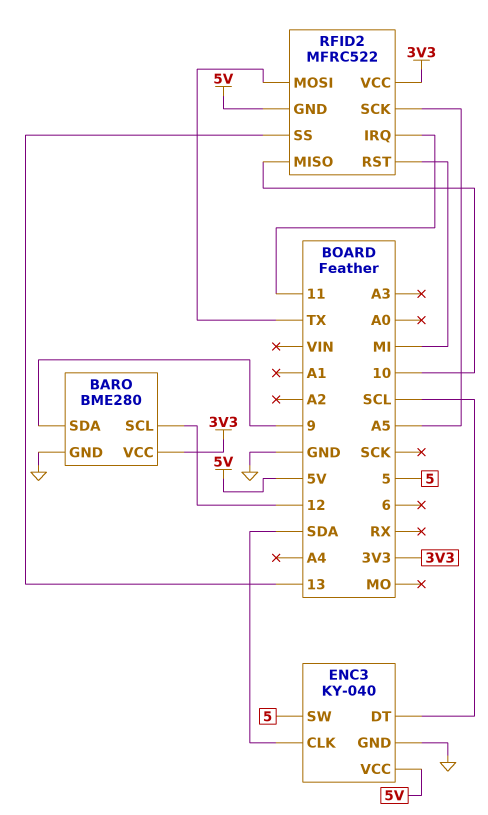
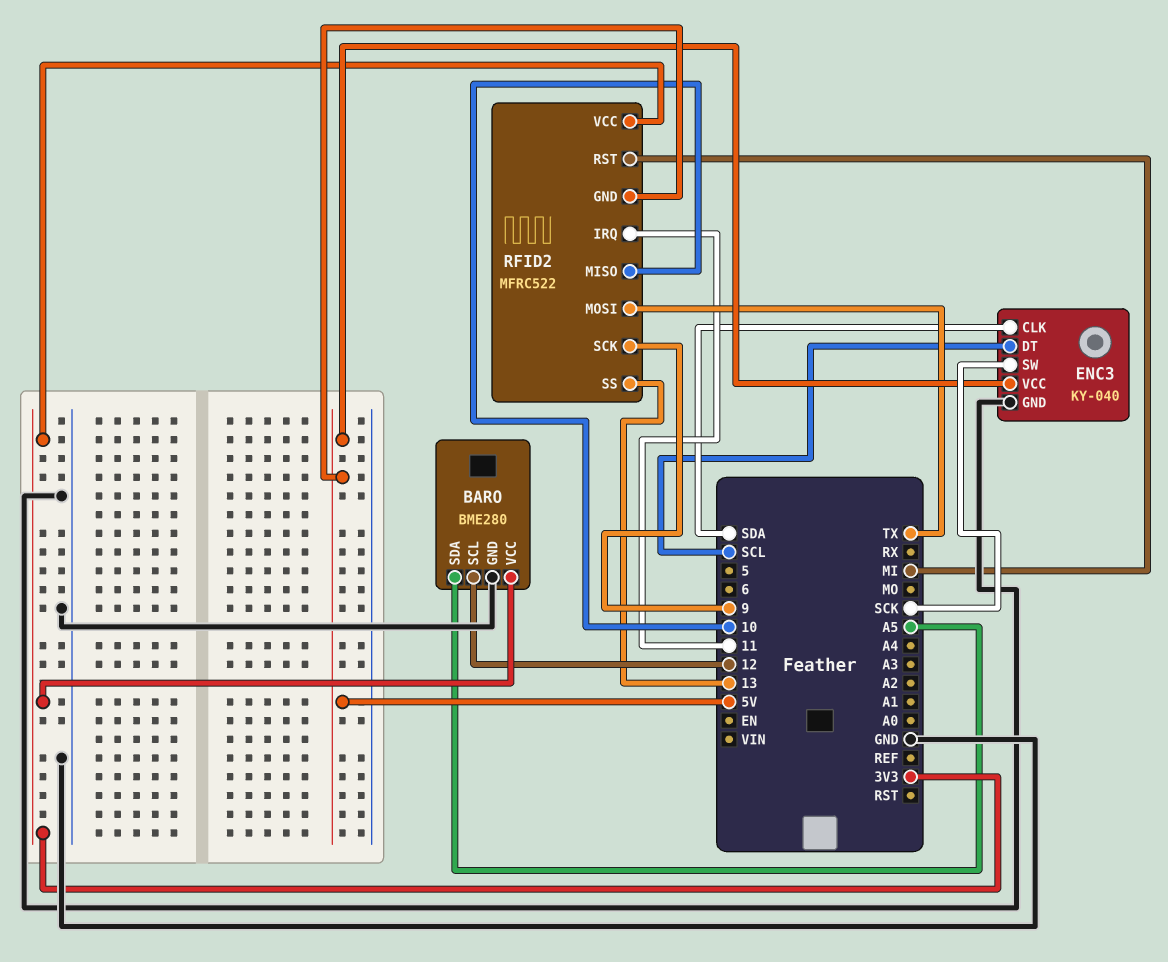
BARO pin SDA: 9 -> A5
ENC3 pin SW: 5 -> SCK
RFID2 pin SCK: A5 -> 9

